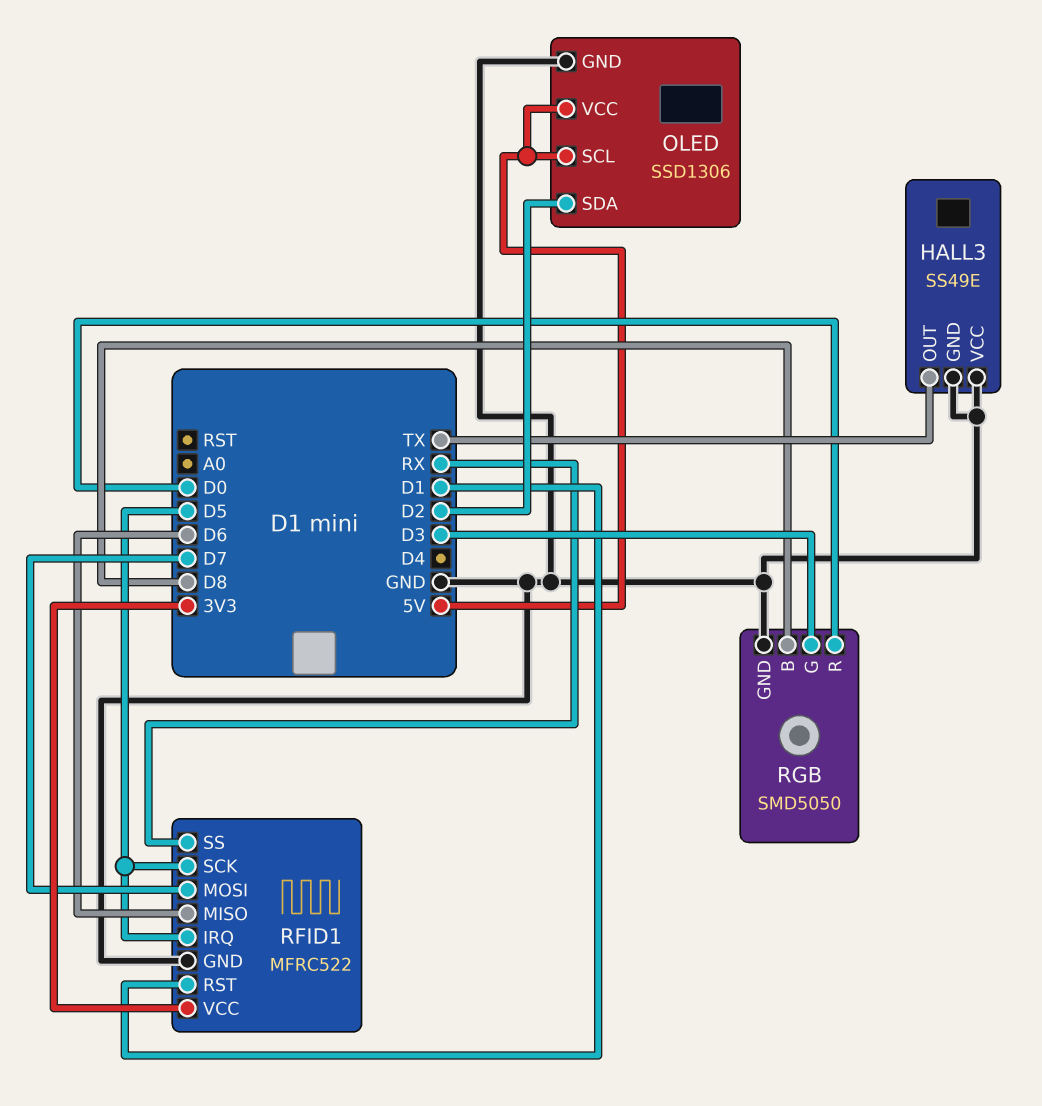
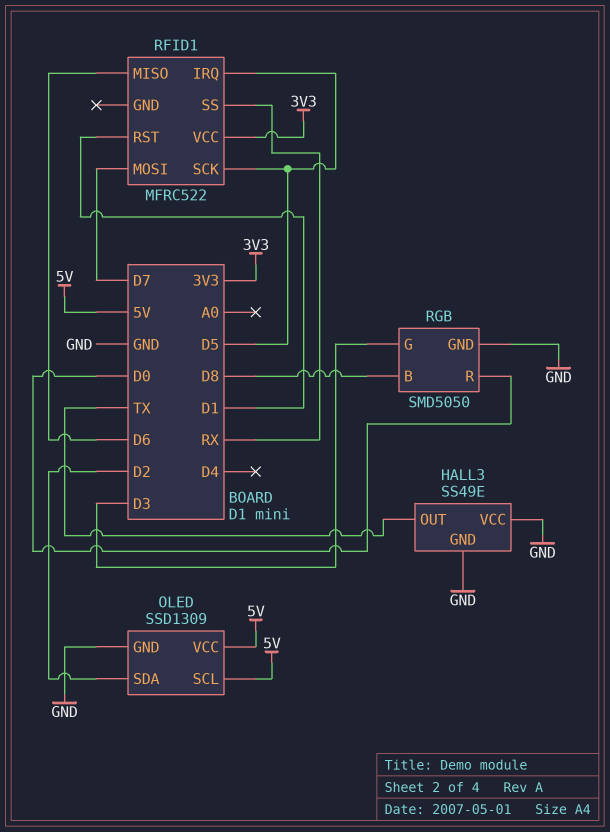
OLED: SSD1306 -> SSD1309
RFID1 pin GND: GND -> none

